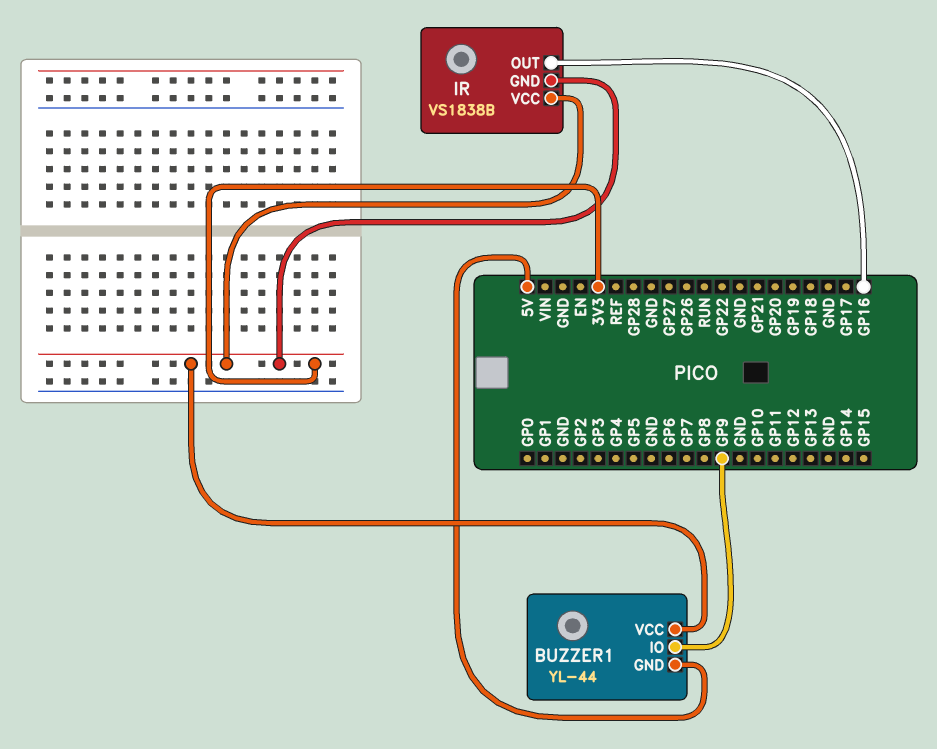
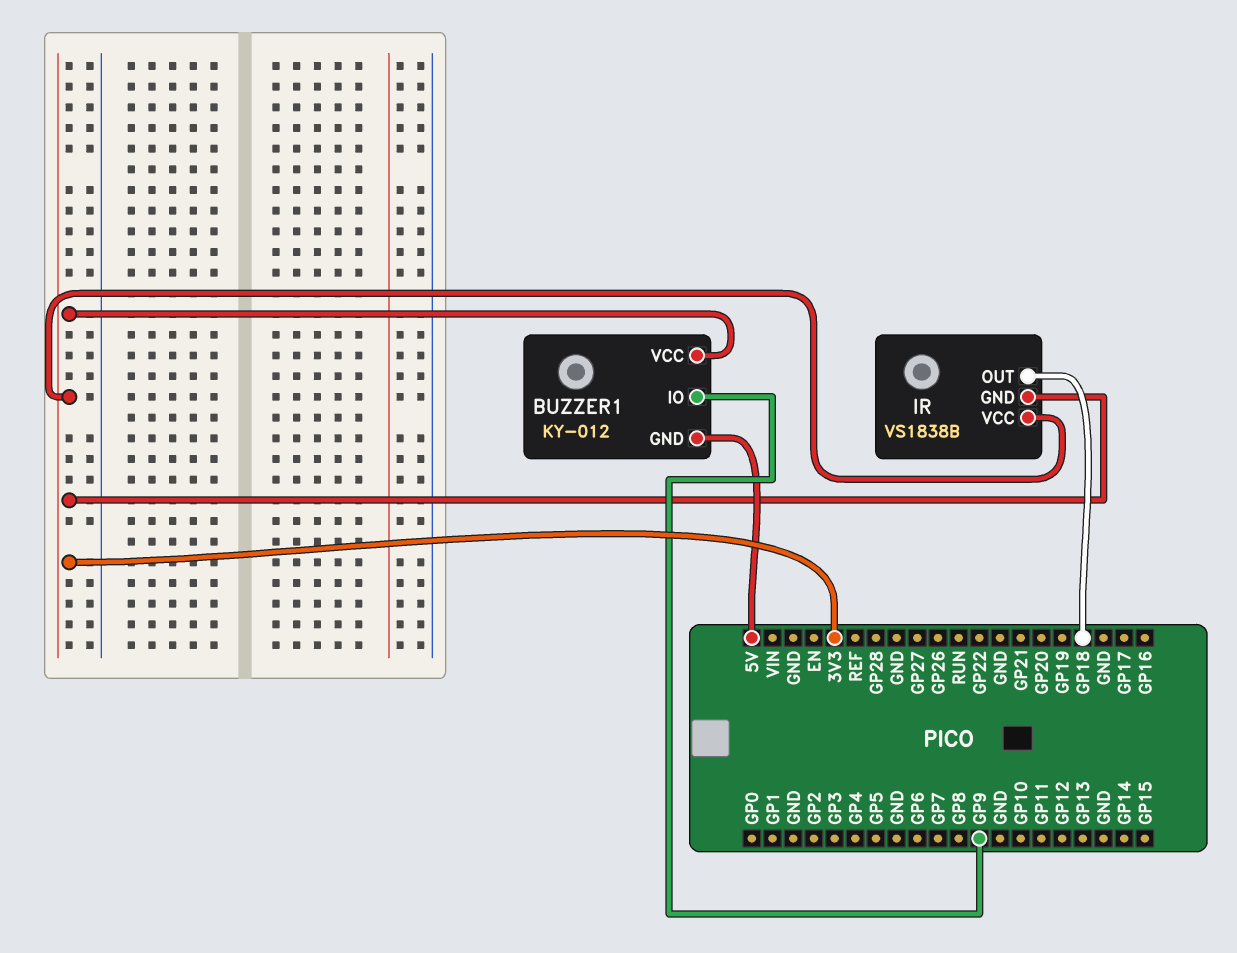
BUZZER1: YL-44 -> KY-012
IR pin OUT: GP16 -> GP18

